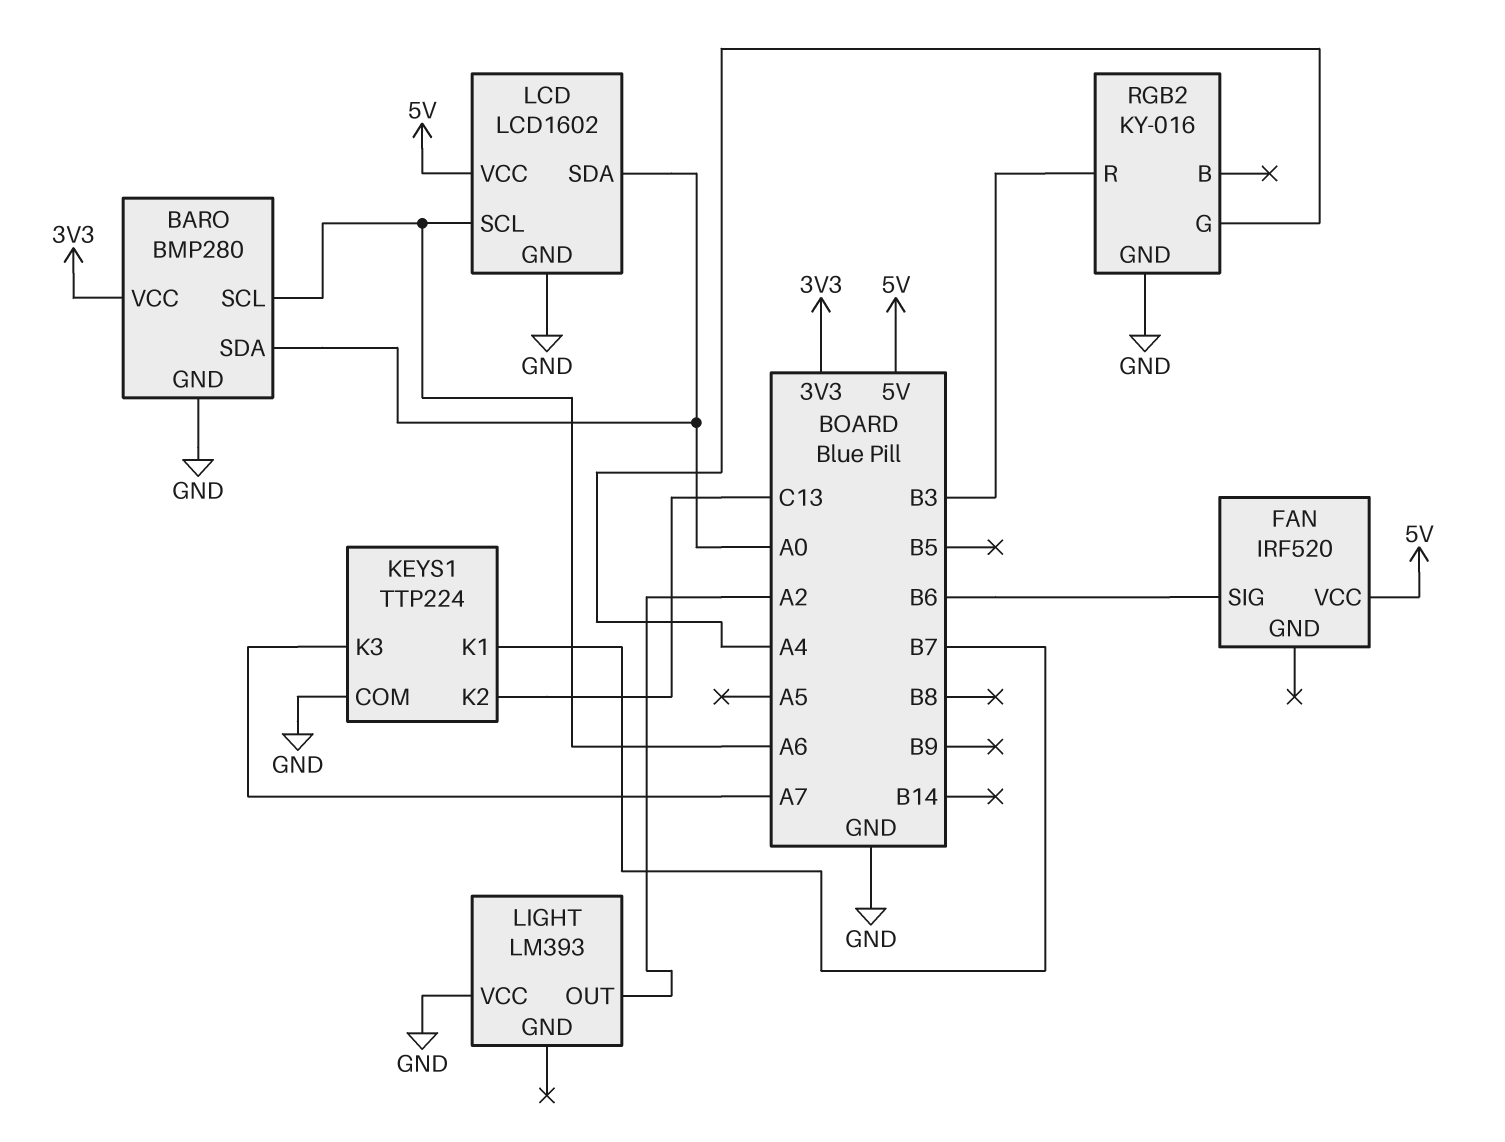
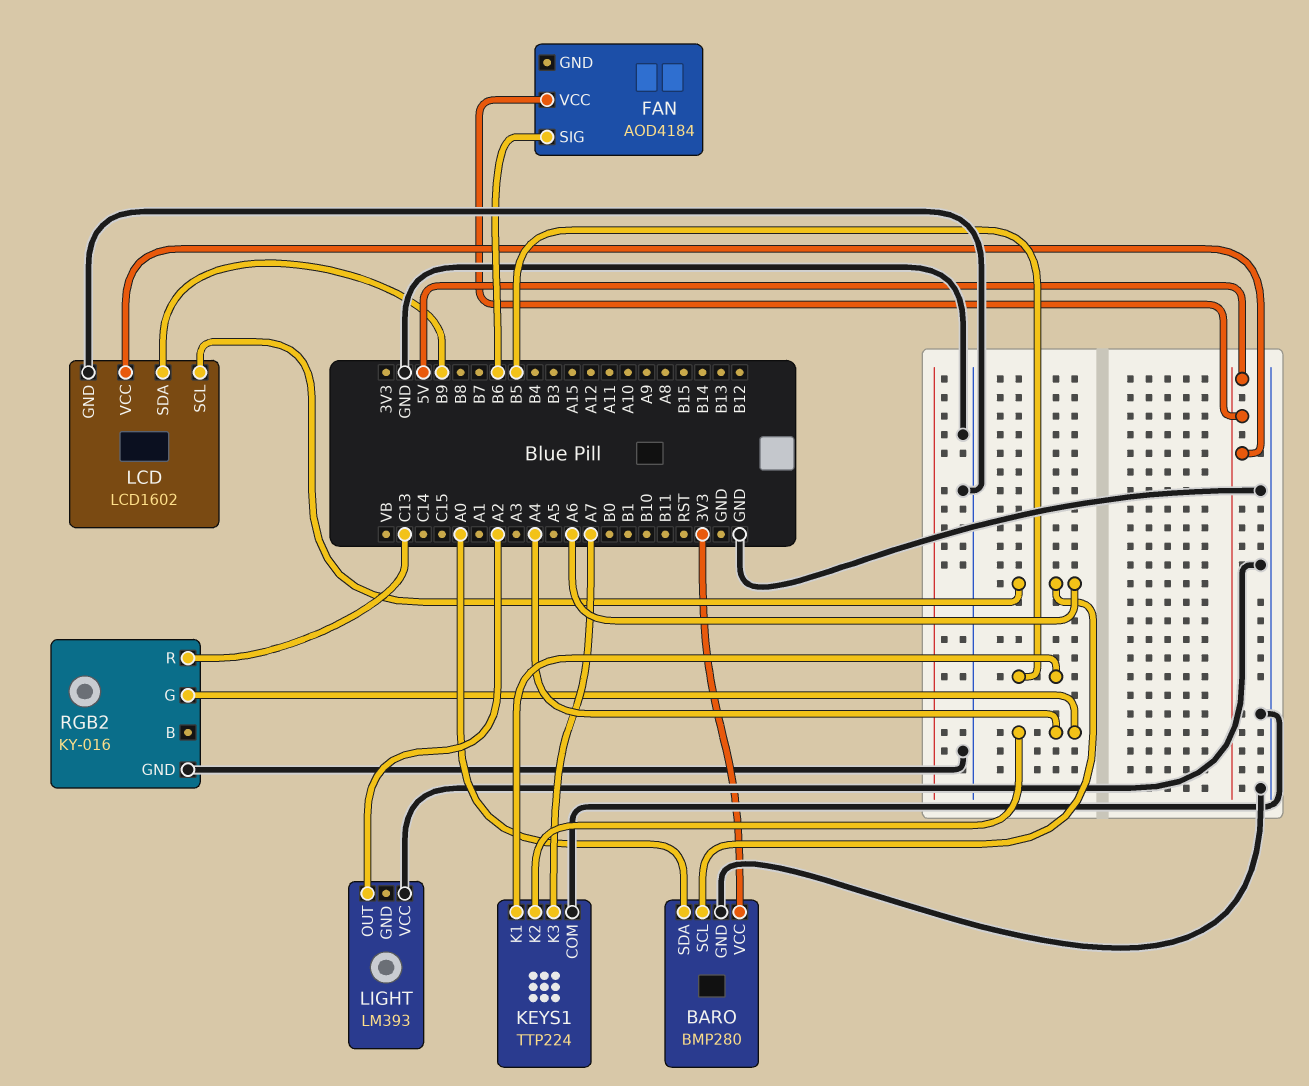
FAN: IRF520 -> AOD4184
KEYS1 pin K1: B7 -> B5
KEYS1 pin K2: C13 -> A4
LCD pin SDA: A0 -> B9
RGB2 pin R: B3 -> C13

